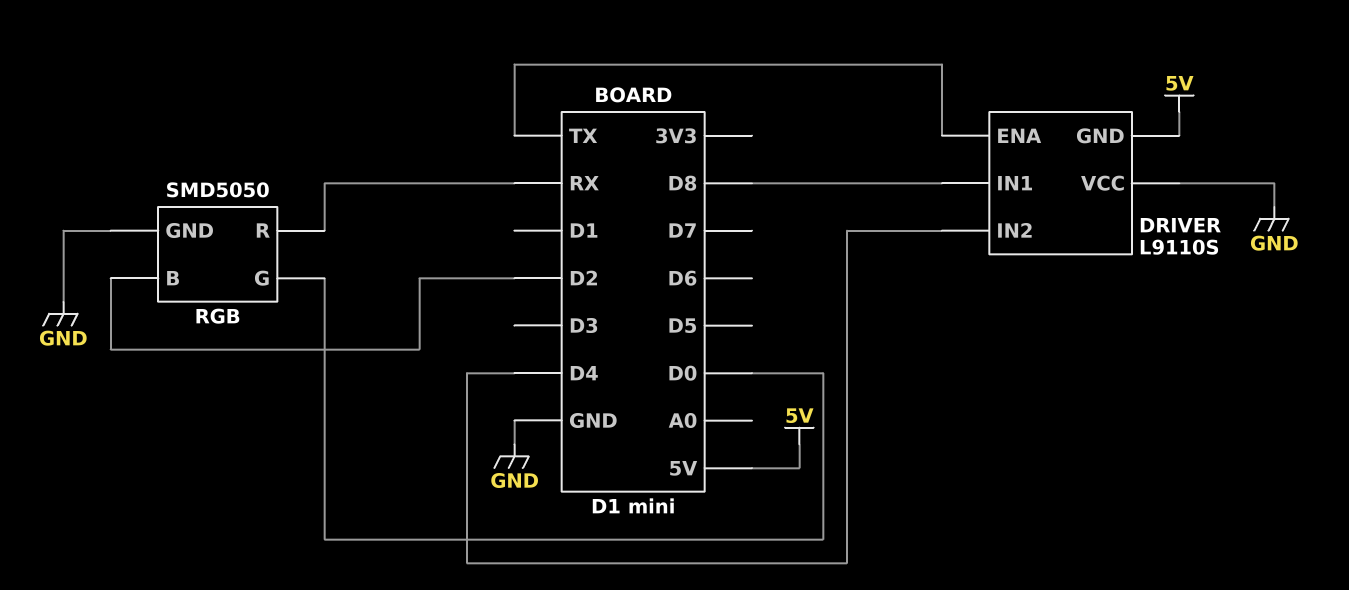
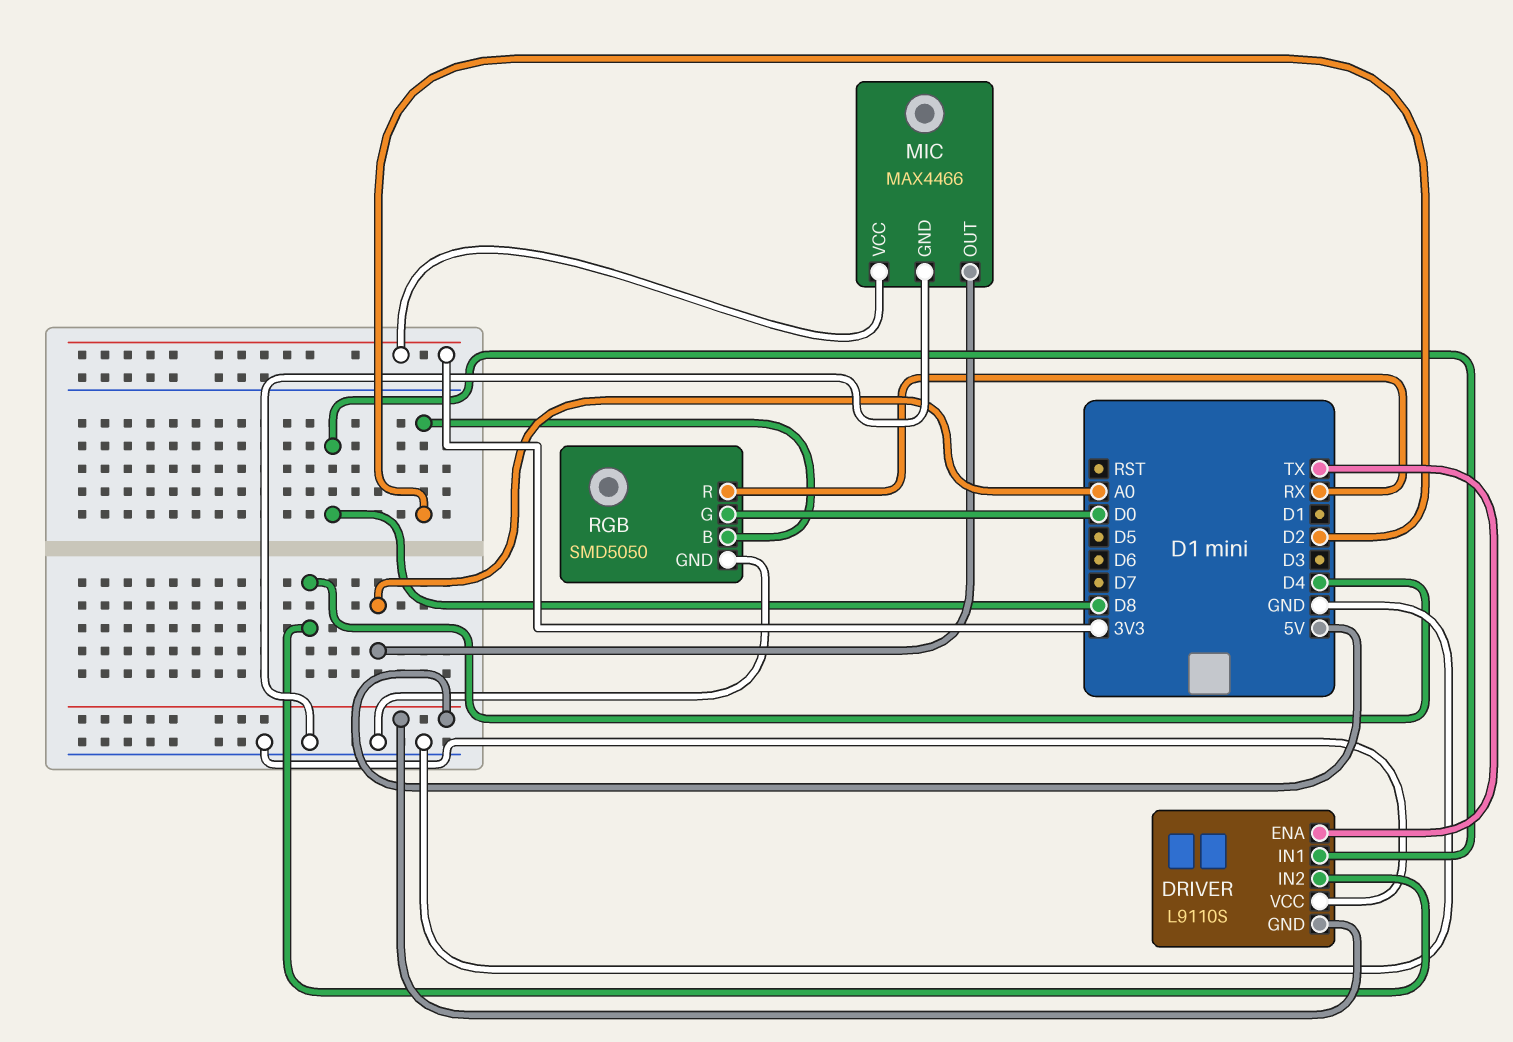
MIC: none -> MAX4466
MIC pin GND: none -> GND
MIC pin OUT: none -> A0
MIC pin VCC: none -> 3V3

